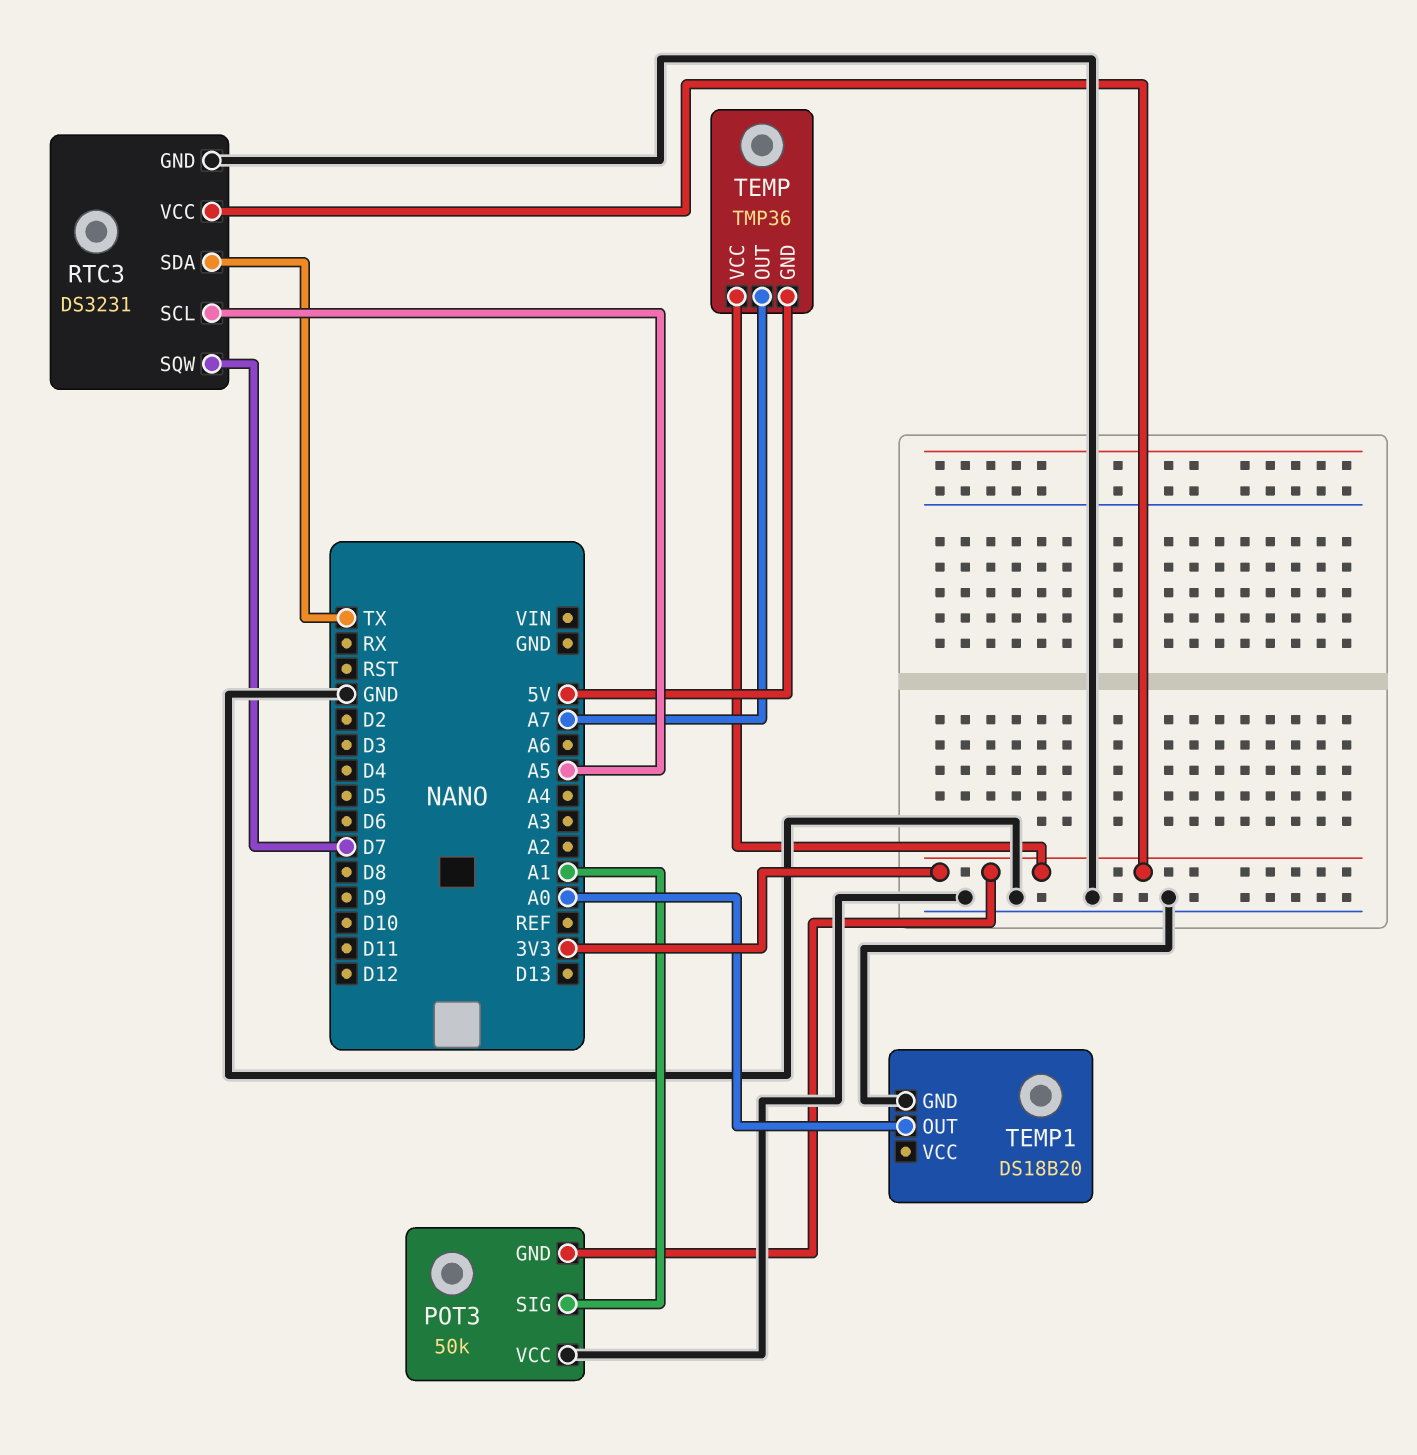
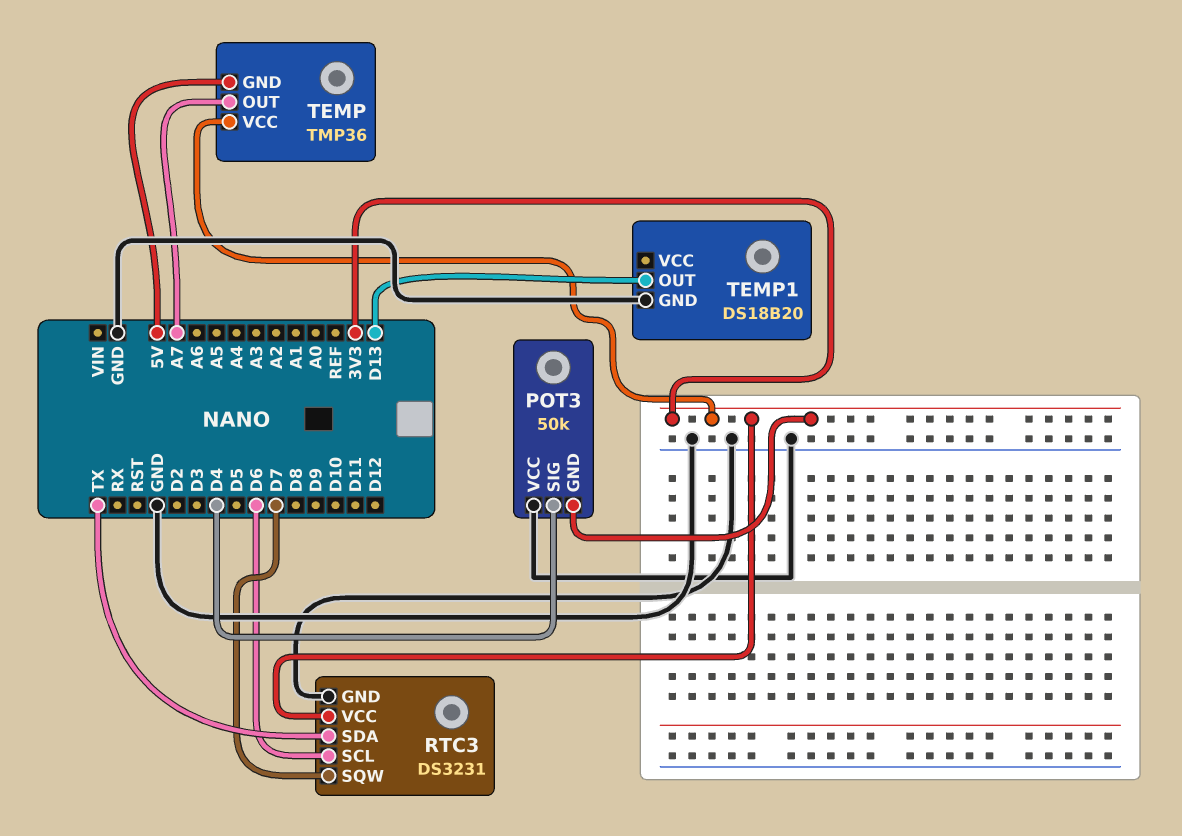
POT3 pin SIG: A1 -> D4
RTC3 pin SCL: A5 -> D6
TEMP1 pin OUT: A0 -> D13

